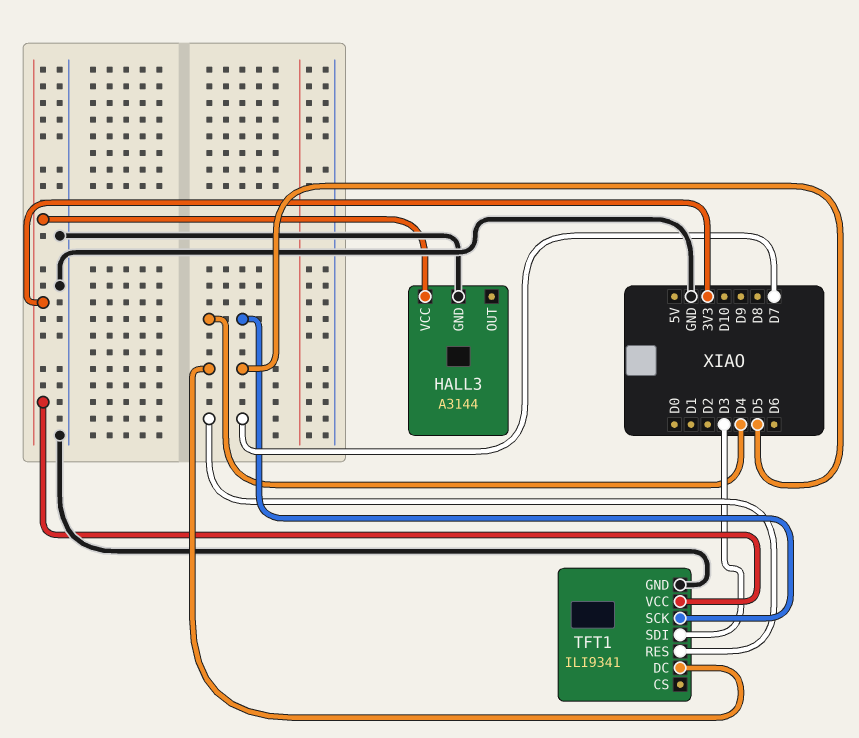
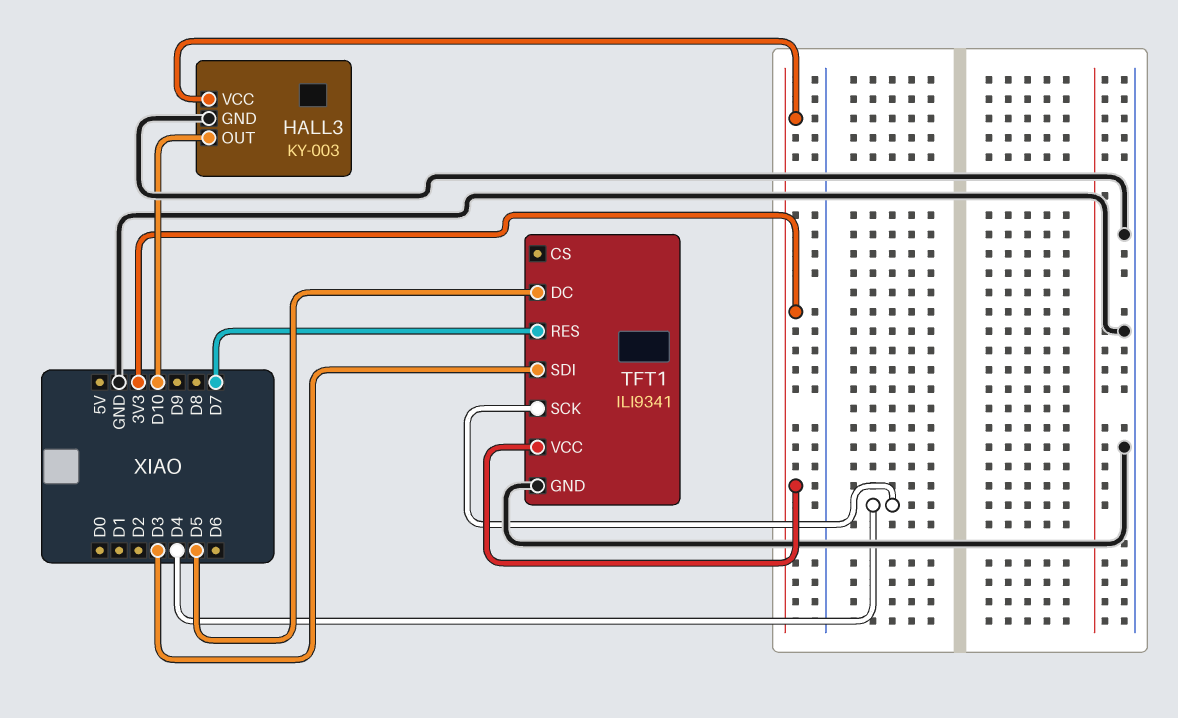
HALL3: A3144 -> KY-003
HALL3 pin OUT: none -> D10

